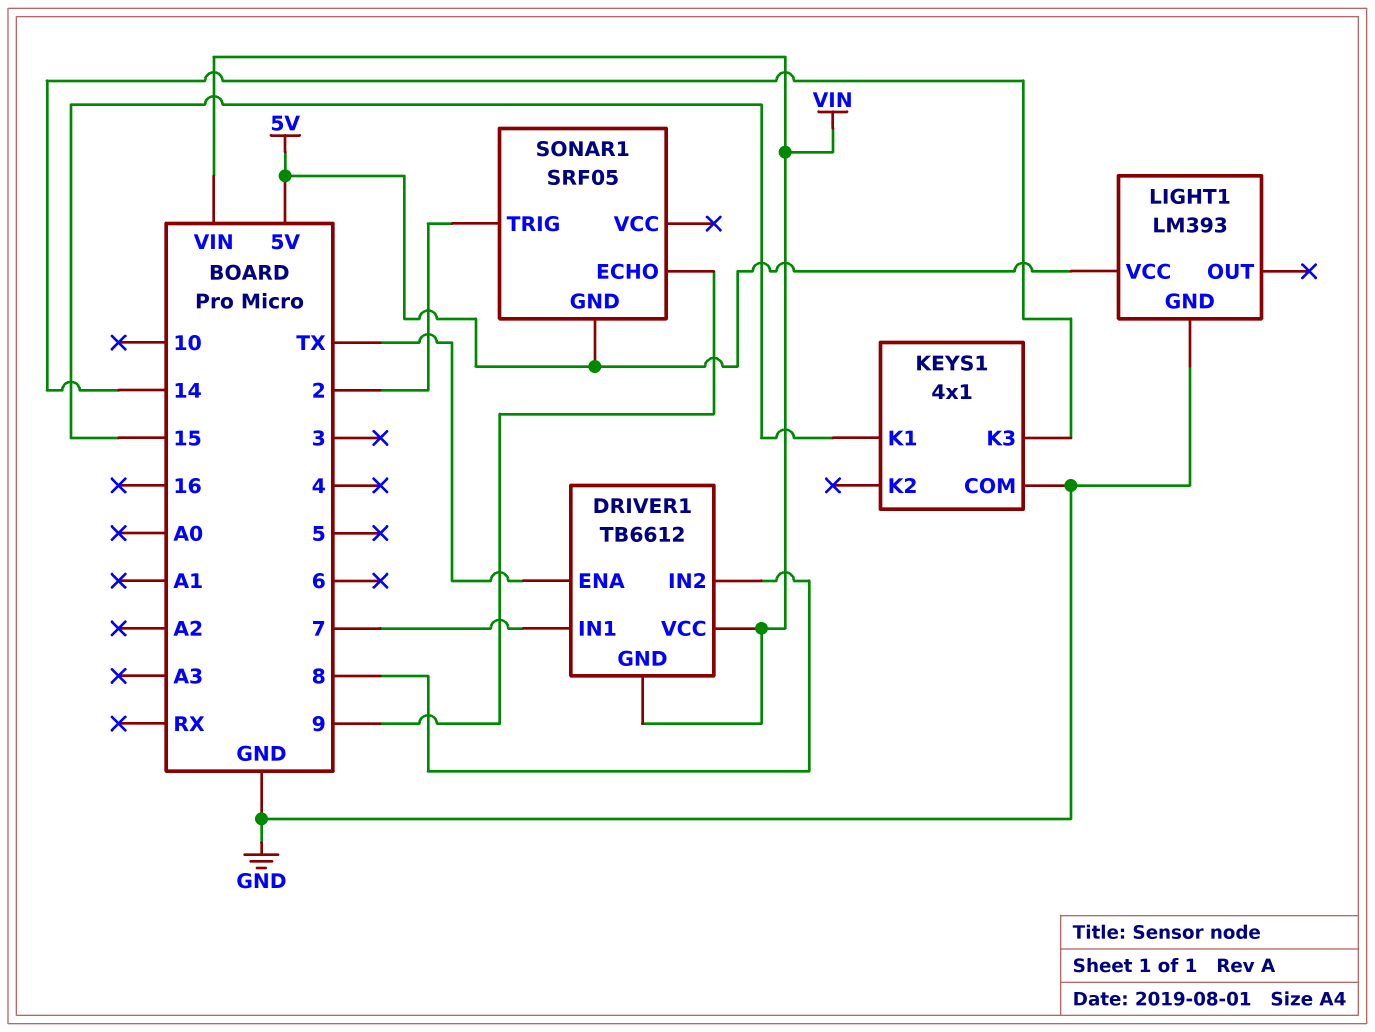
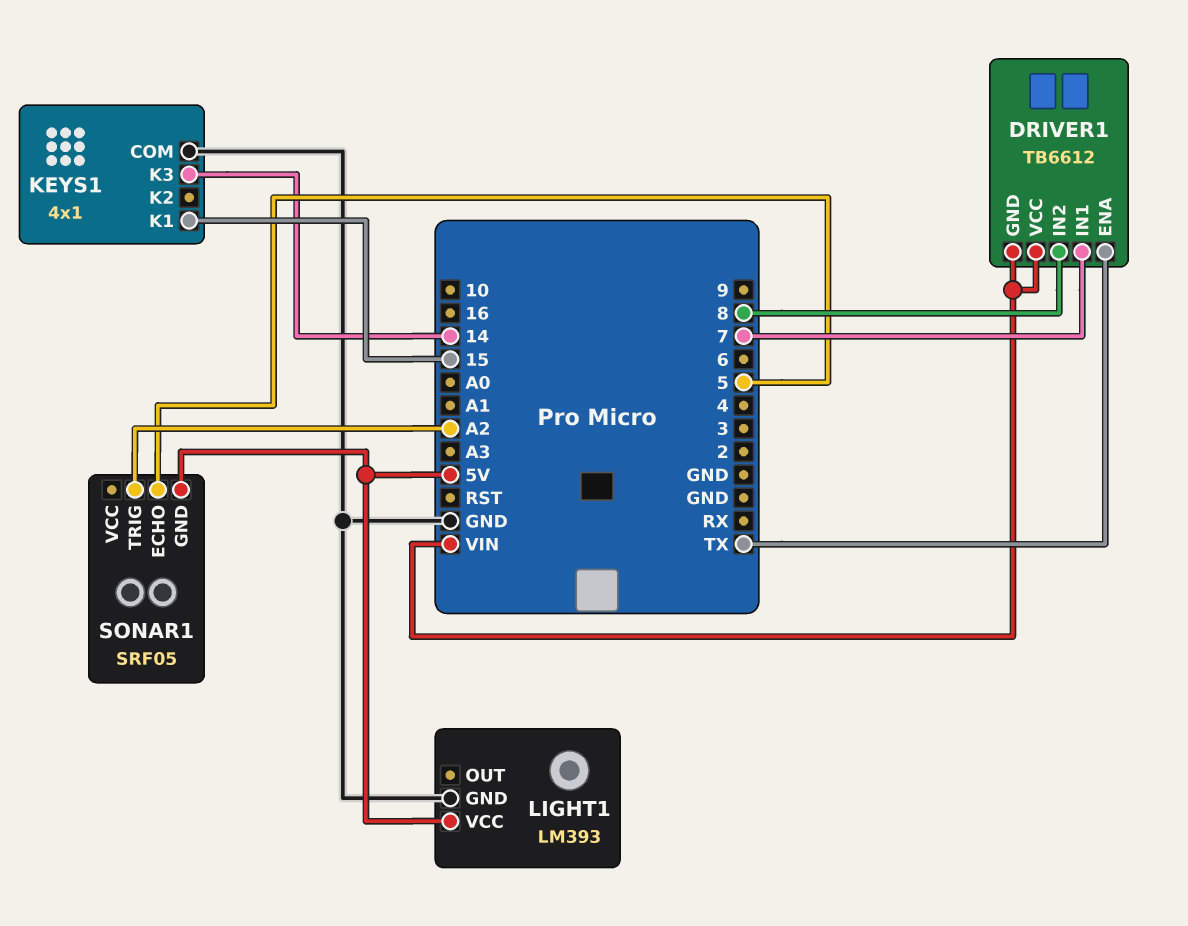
SONAR1 pin ECHO: 9 -> 5
SONAR1 pin TRIG: 2 -> A2

